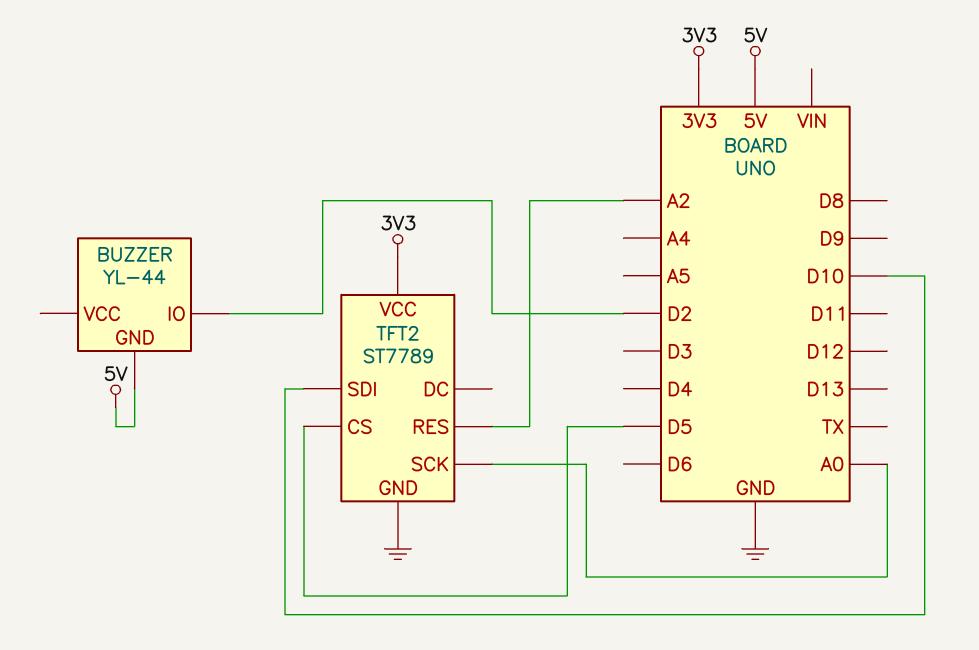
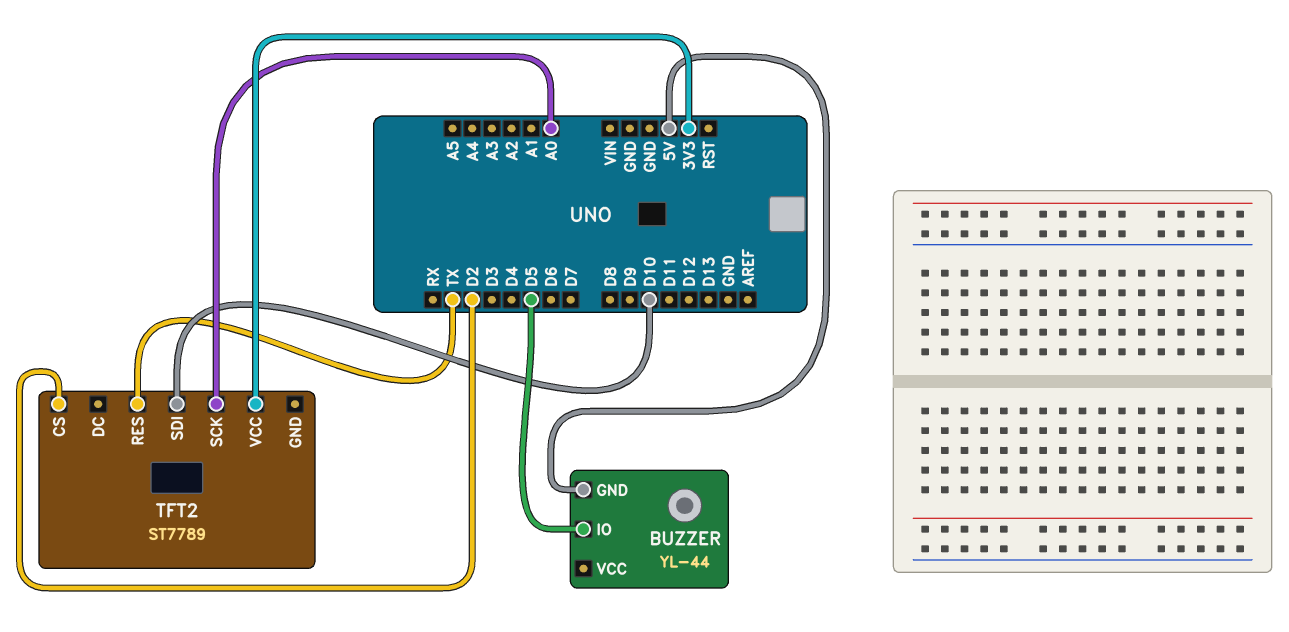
BUZZER pin IO: D2 -> D5
TFT2 pin CS: D5 -> D2
TFT2 pin GND: GND -> none
TFT2 pin RES: A2 -> TX

